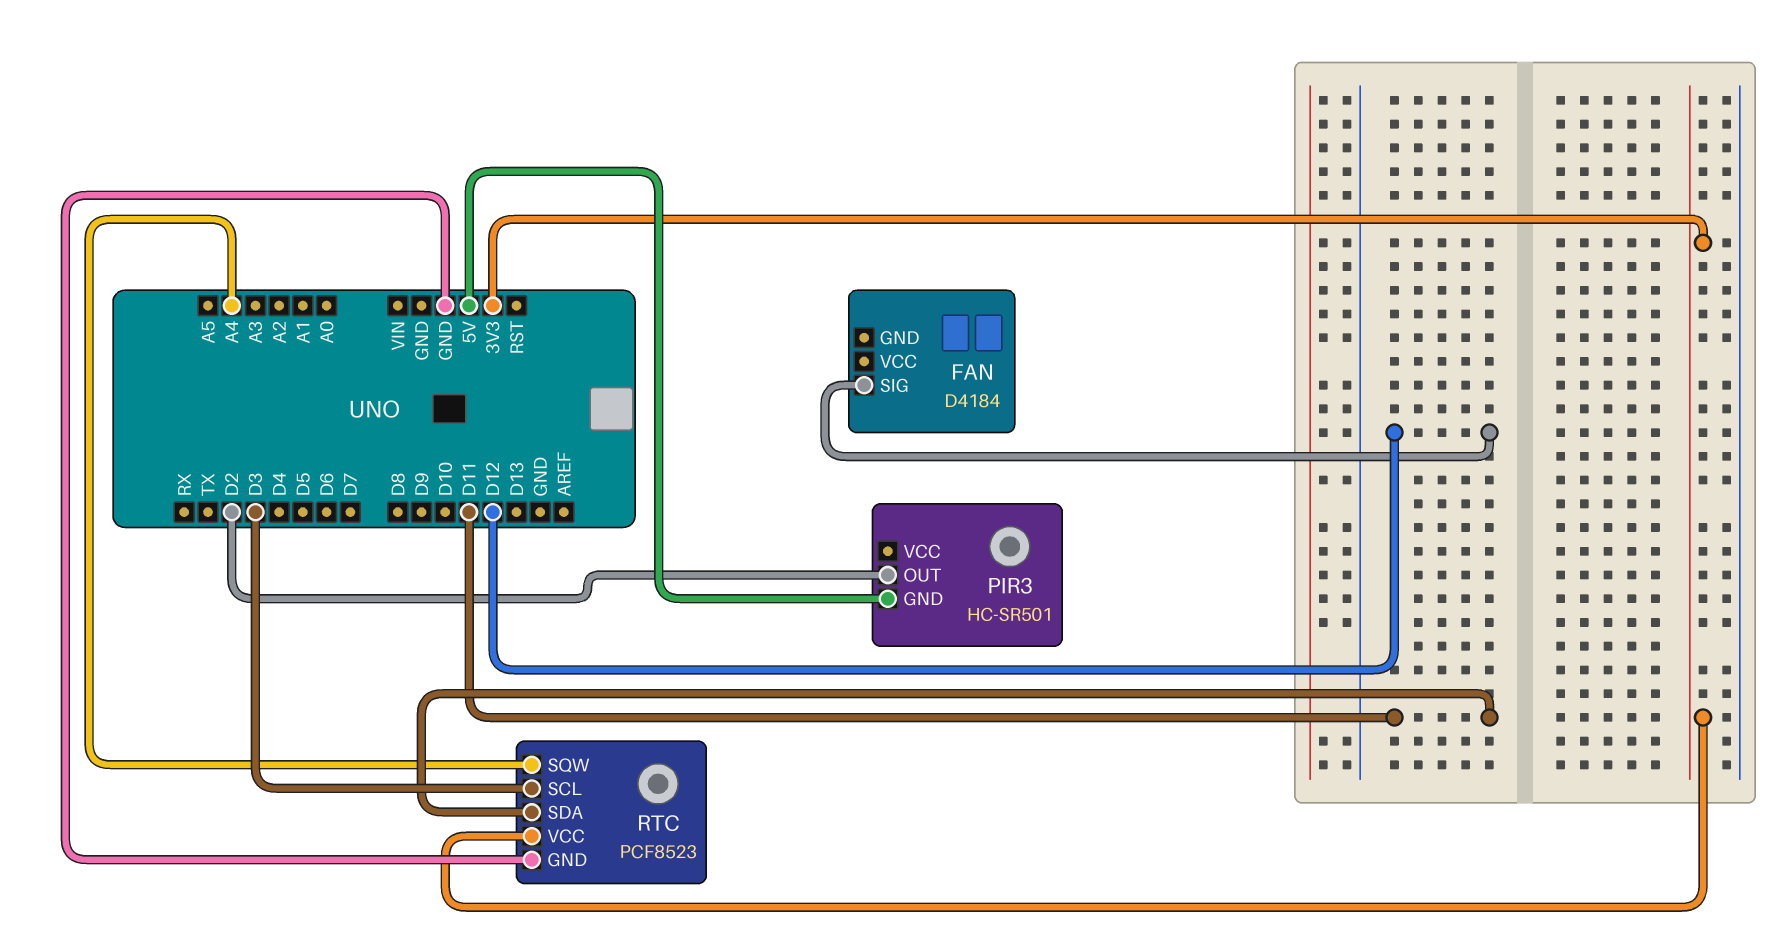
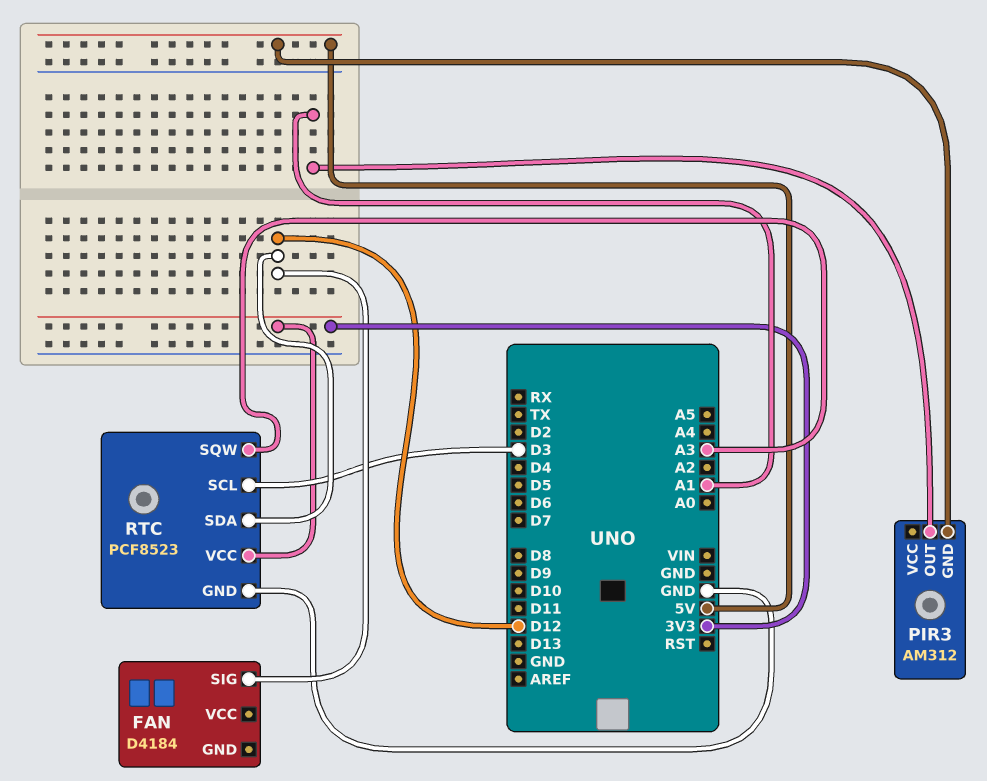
PIR3: HC-SR501 -> AM312
PIR3 pin OUT: D2 -> A1
RTC pin SDA: D11 -> D12
RTC pin SQW: A4 -> A3

